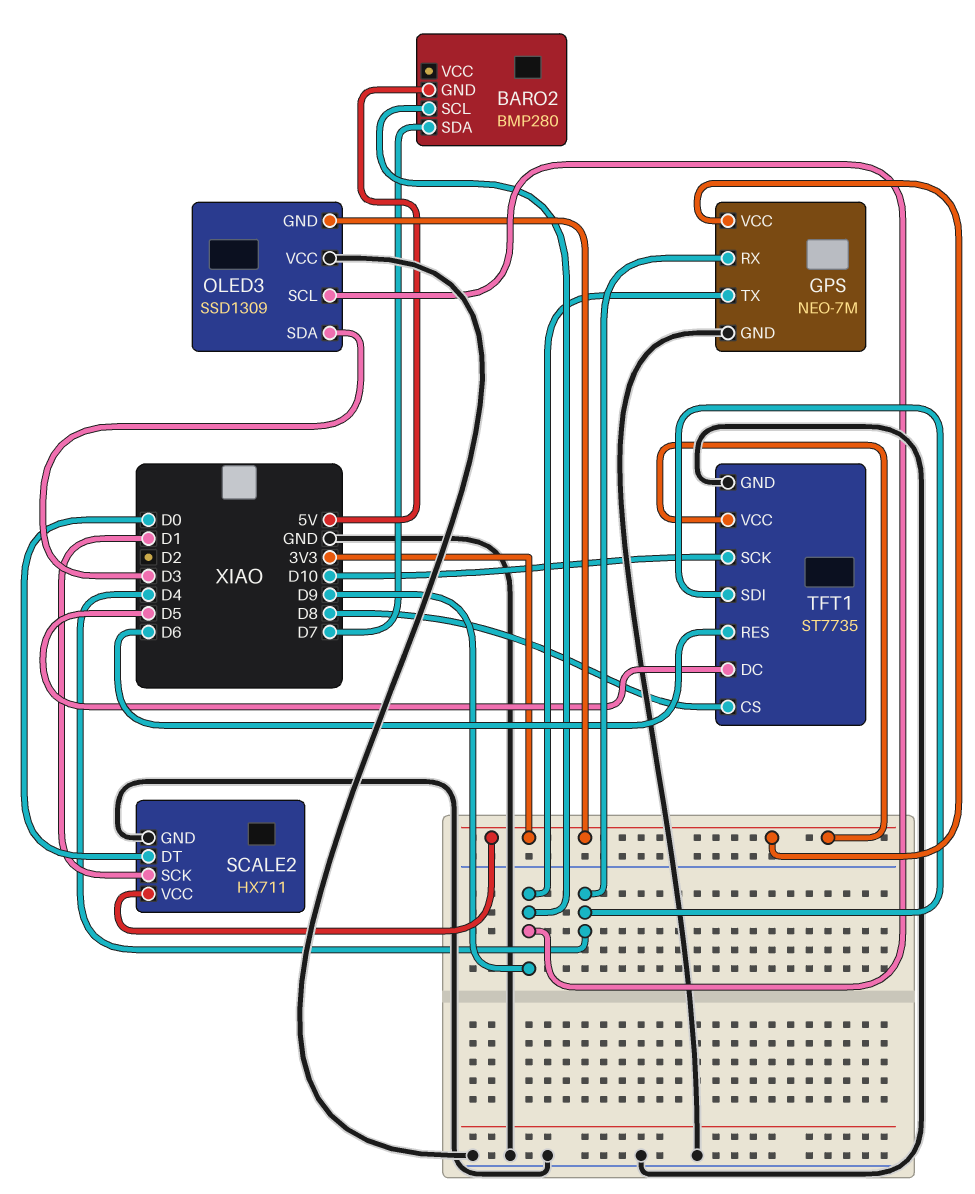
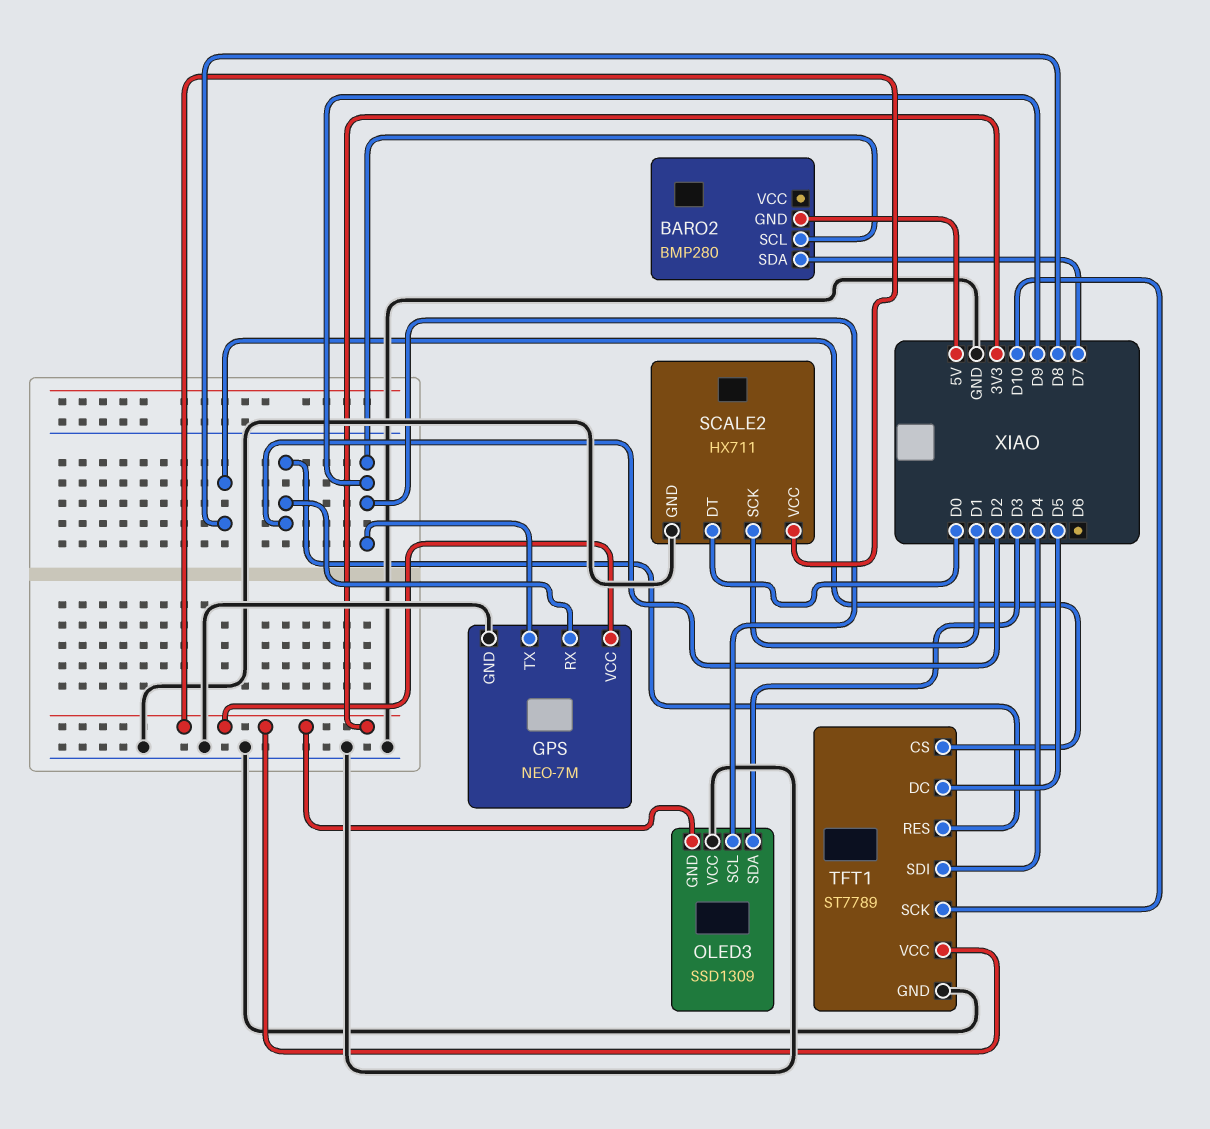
GPS pin RX: D4 -> D2
TFT1: ST7735 -> ST7789
TFT1 pin RES: D6 -> D2

